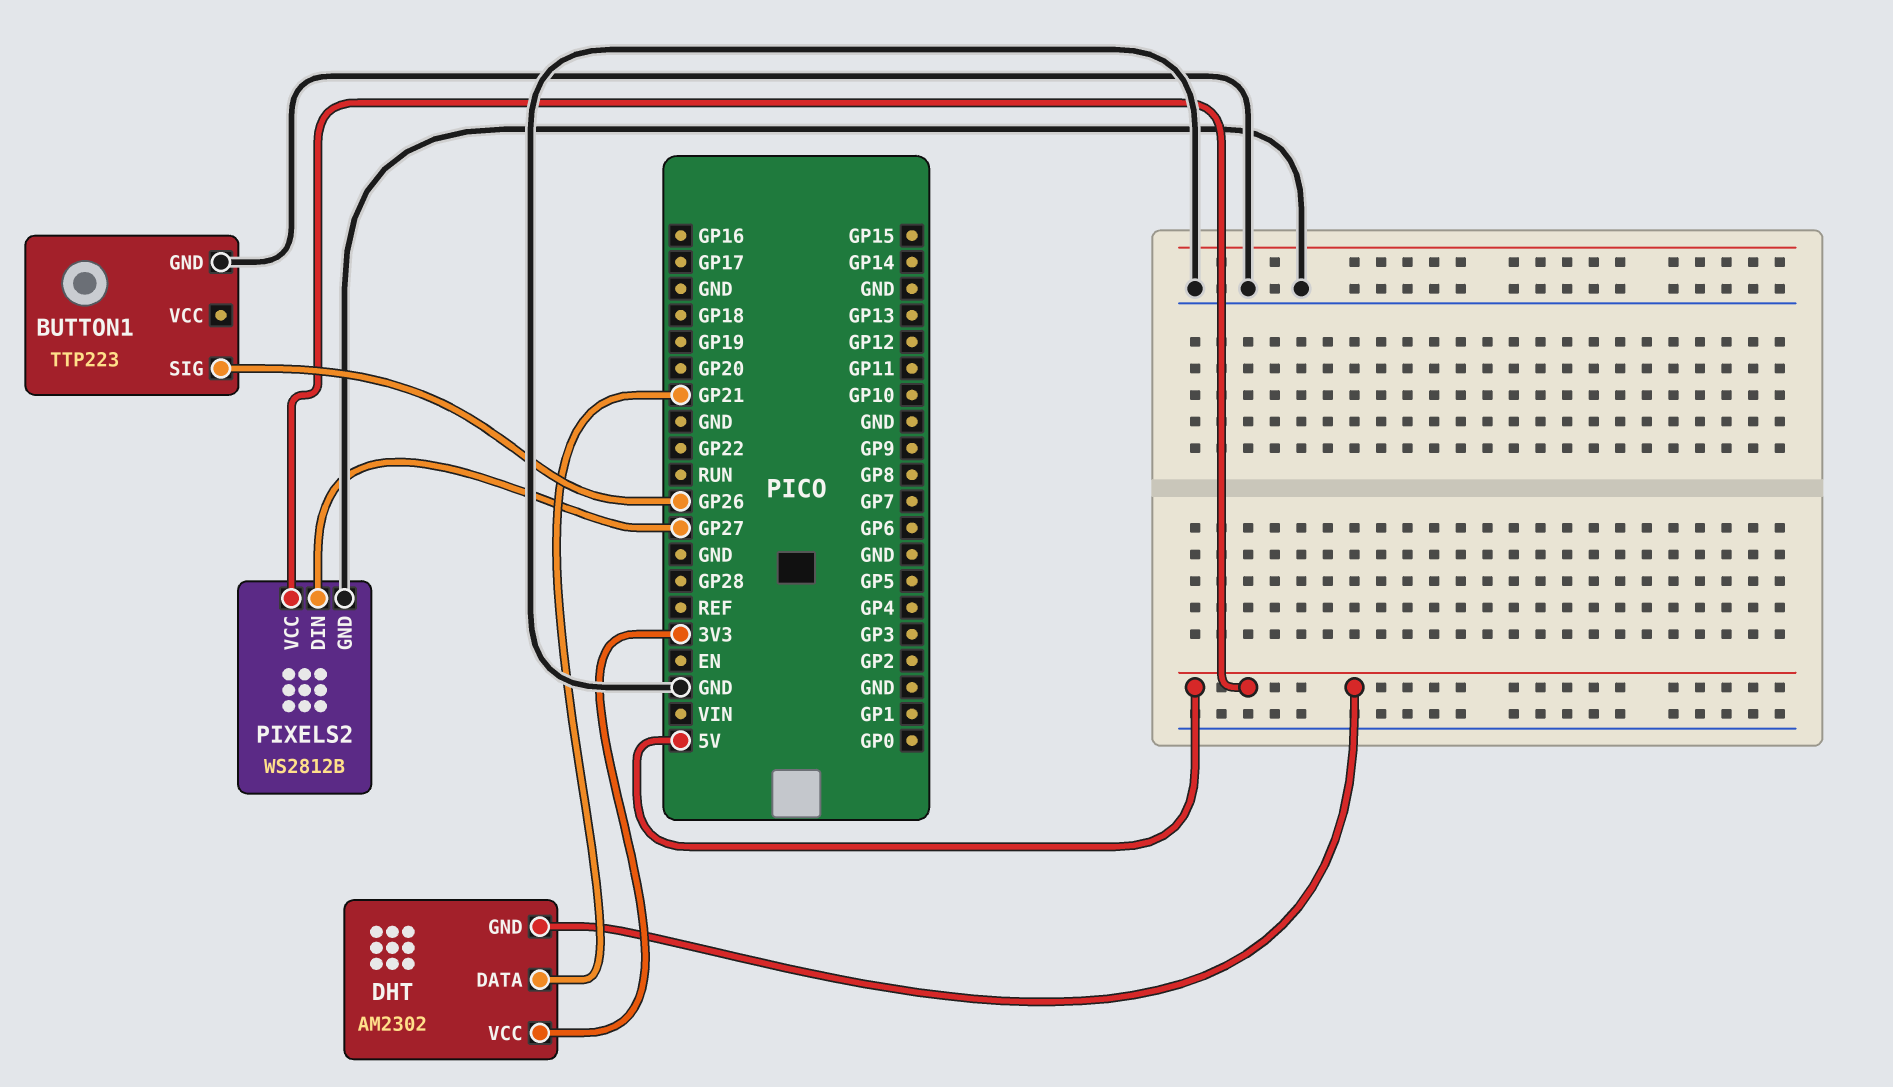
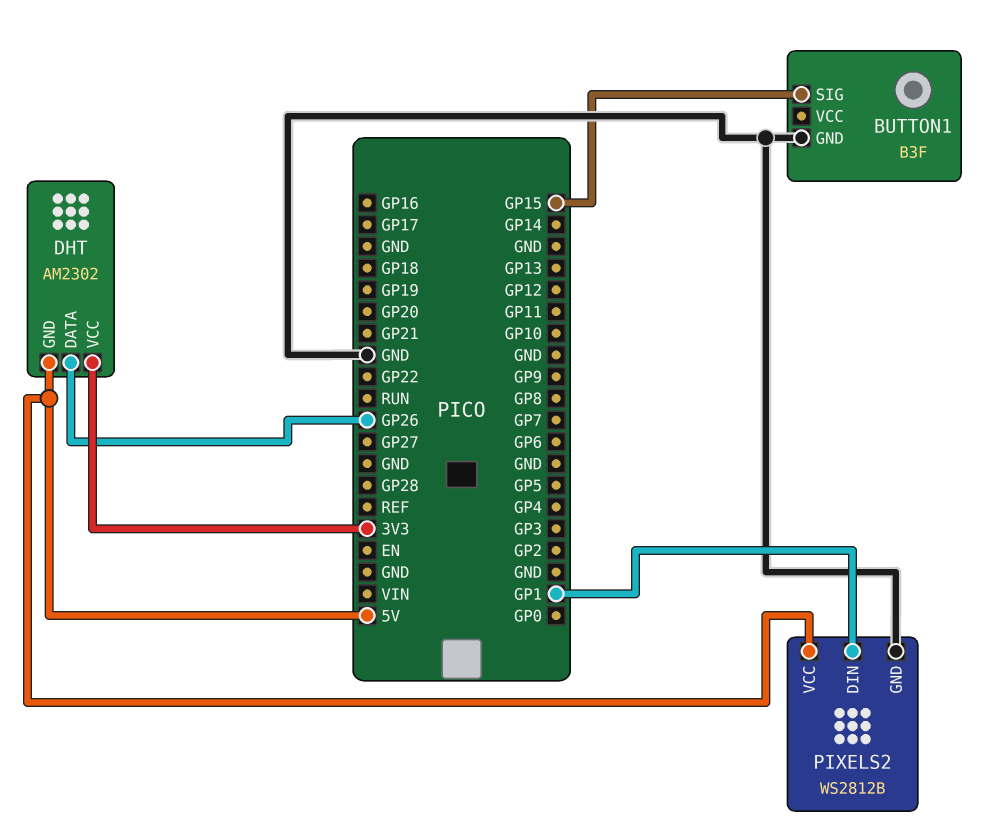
BUTTON1: TTP223 -> B3F
BUTTON1 pin SIG: GP26 -> GP15
DHT pin DATA: GP21 -> GP26
PIXELS2 pin DIN: GP27 -> GP1

